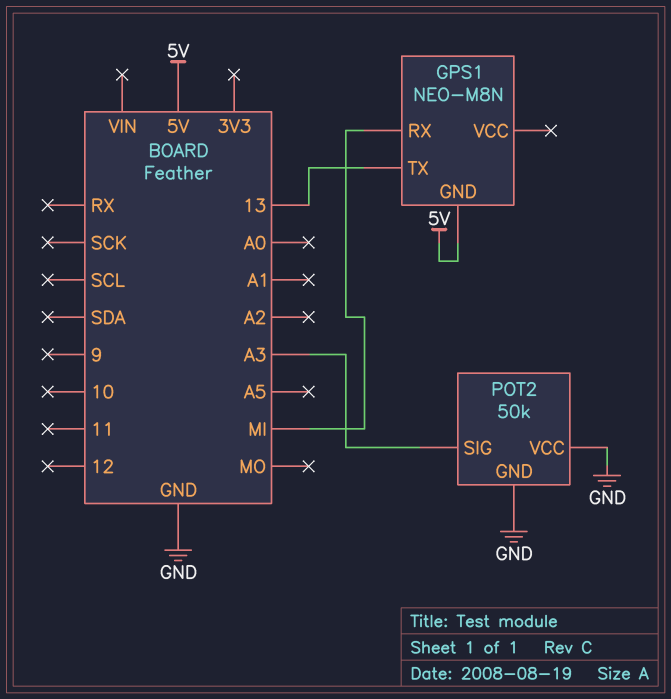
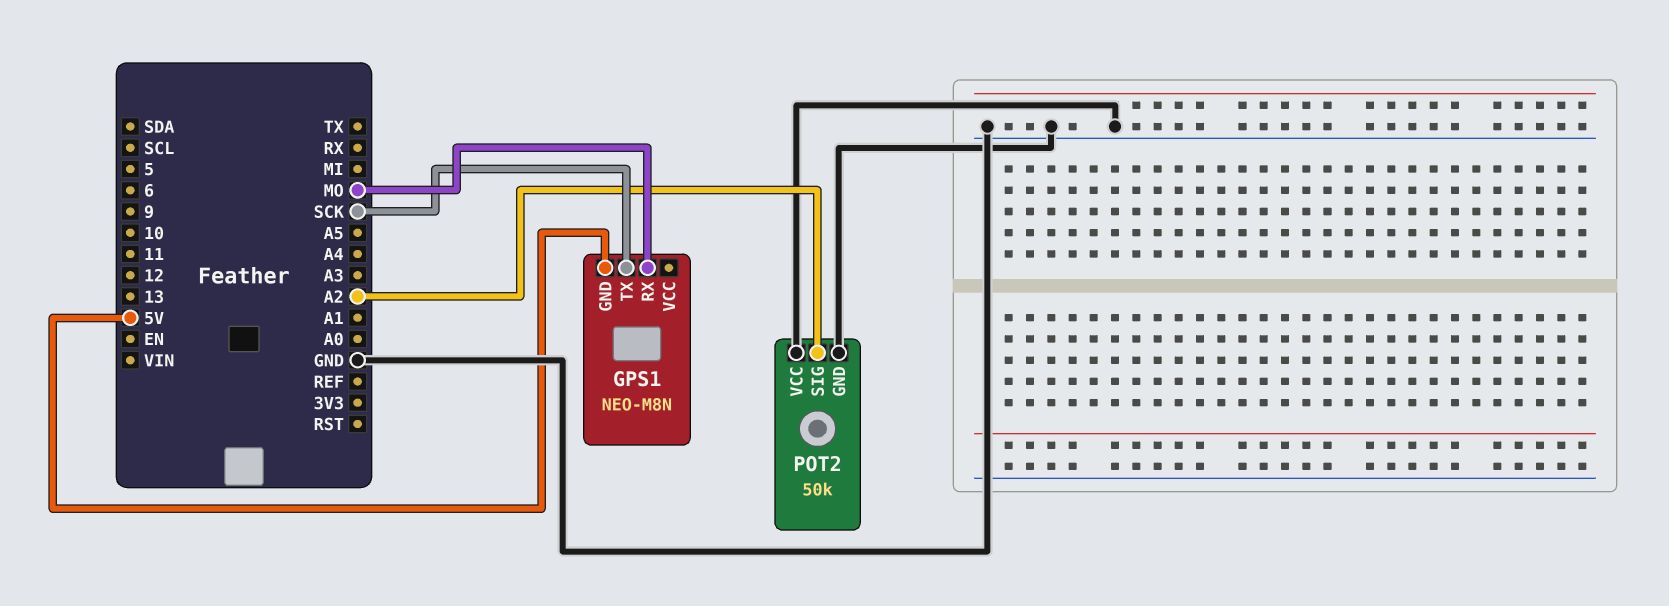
GPS1 pin RX: MI -> MO
GPS1 pin TX: 13 -> SCK
POT2 pin SIG: A3 -> A2

